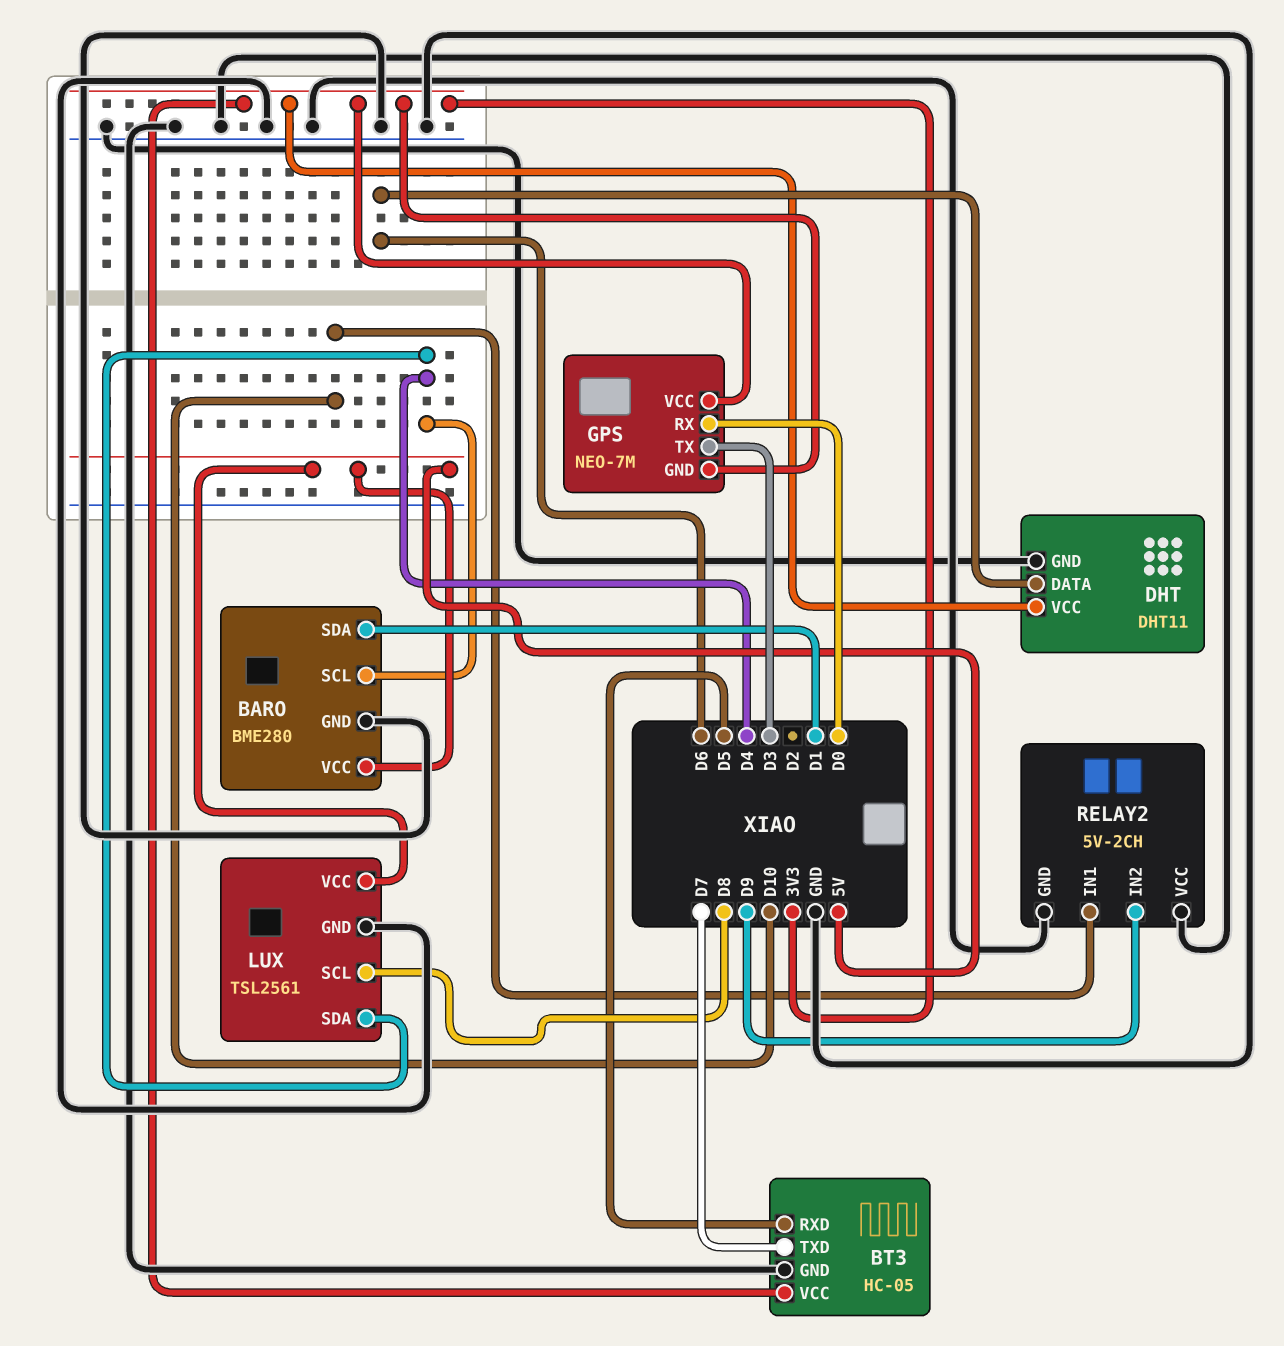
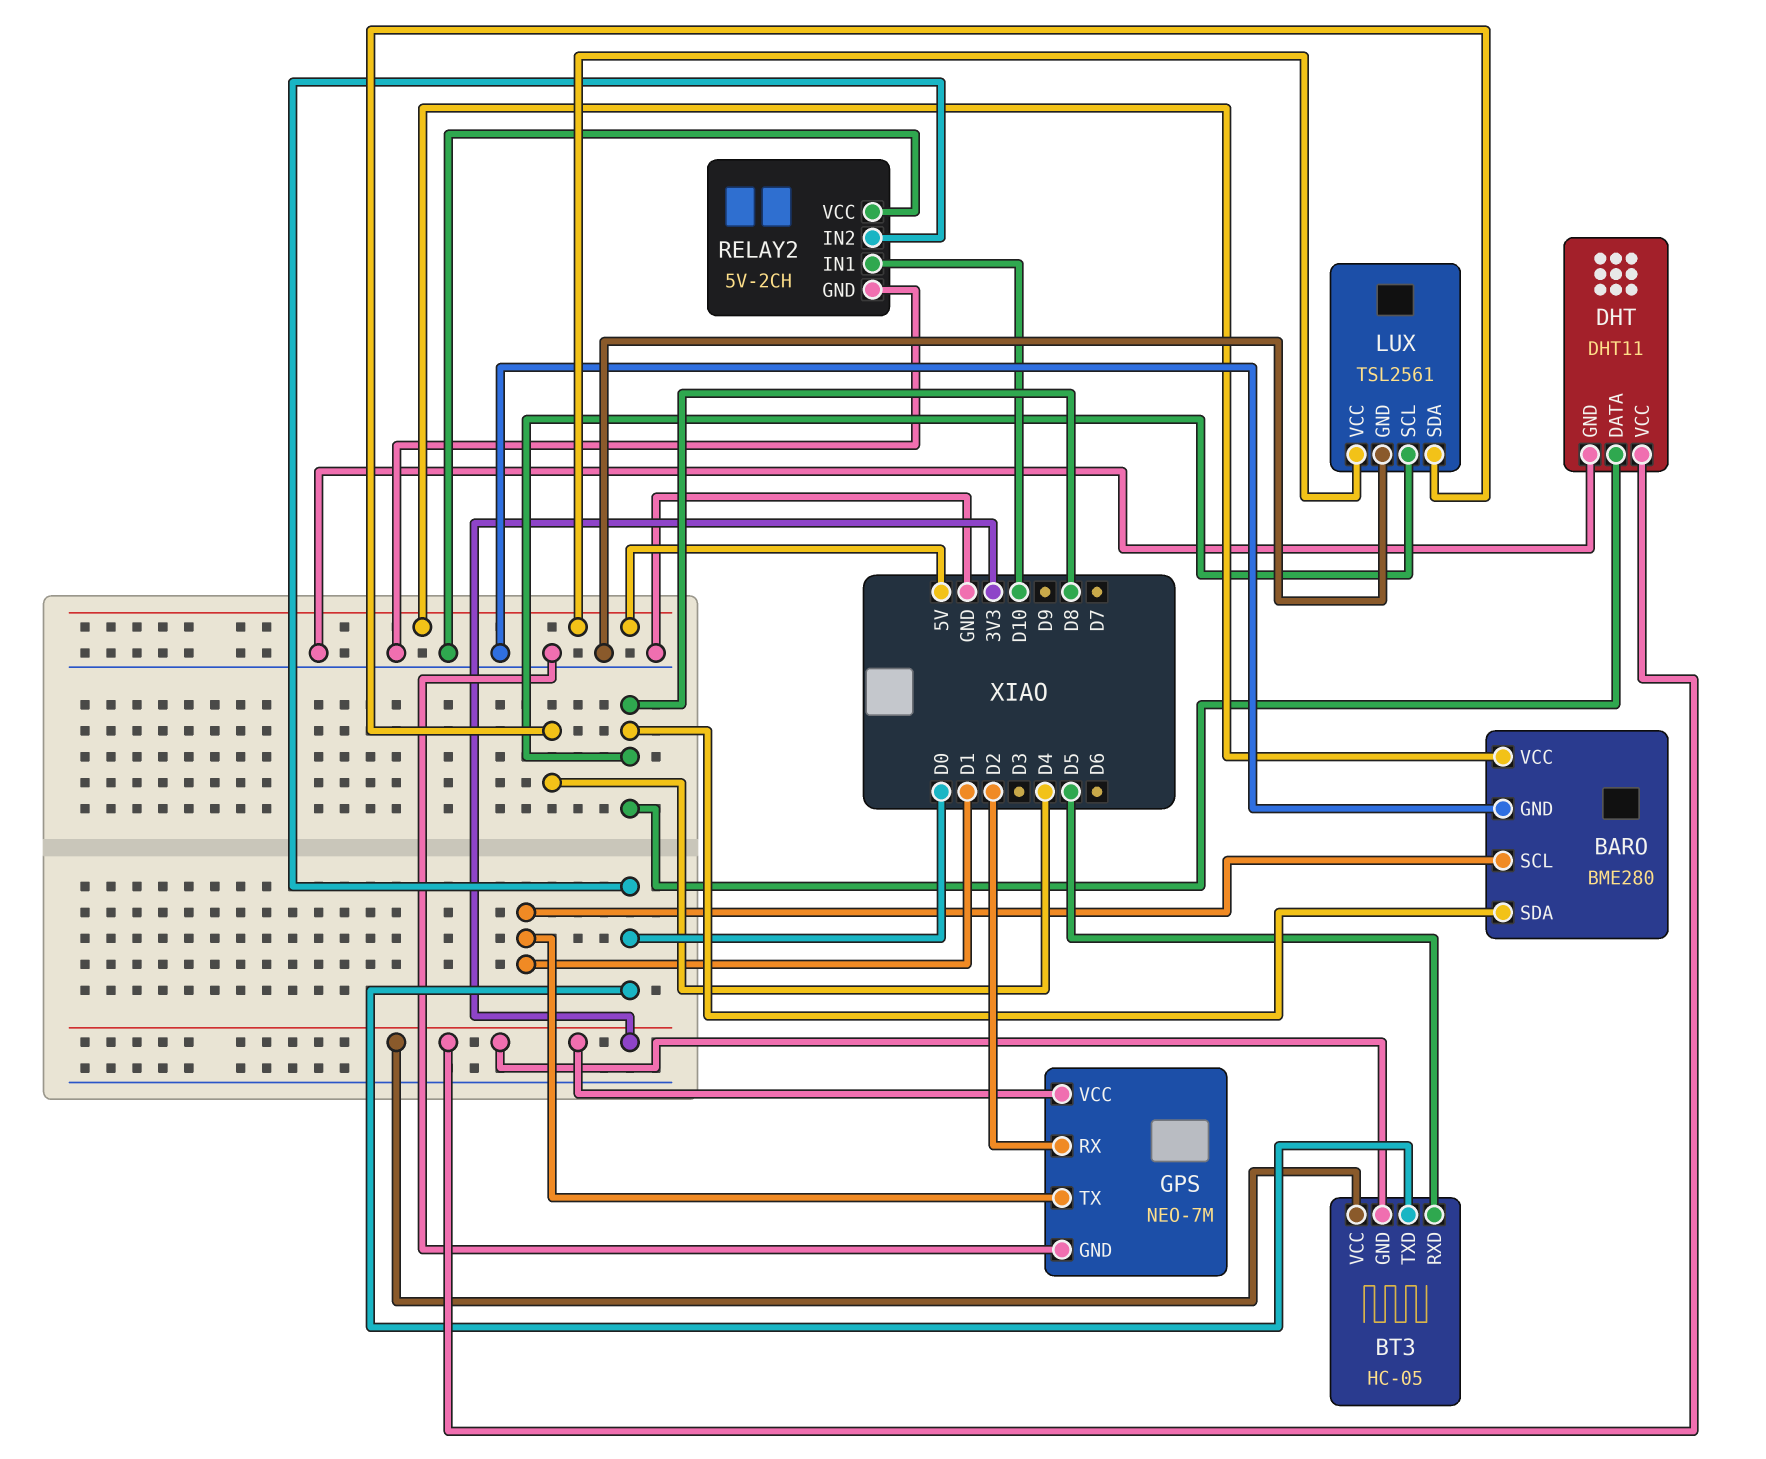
BARO pin SCL: D4 -> D1
BARO pin SDA: D1 -> D8
BT3 pin GND: GND -> 3V3
BT3 pin TXD: D7 -> D0
DHT pin DATA: D6 -> D8
GPS pin GND: 3V3 -> GND
GPS pin RX: D0 -> D2
GPS pin TX: D3 -> D1
RELAY2 pin IN2: D9 -> D0

